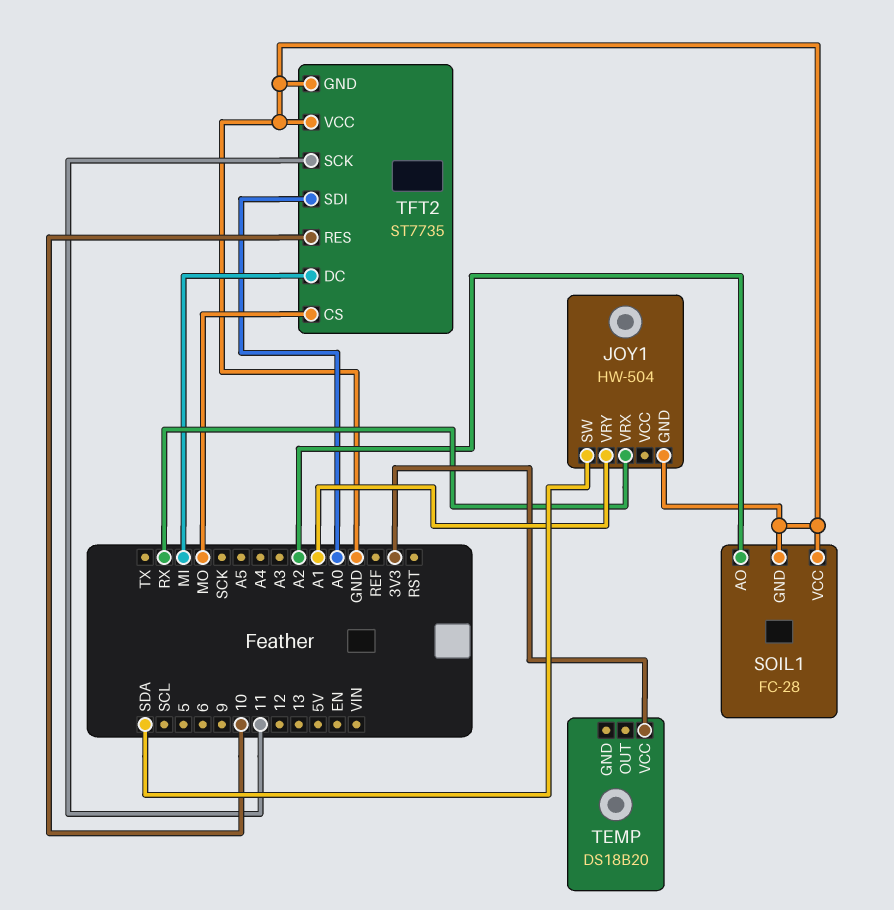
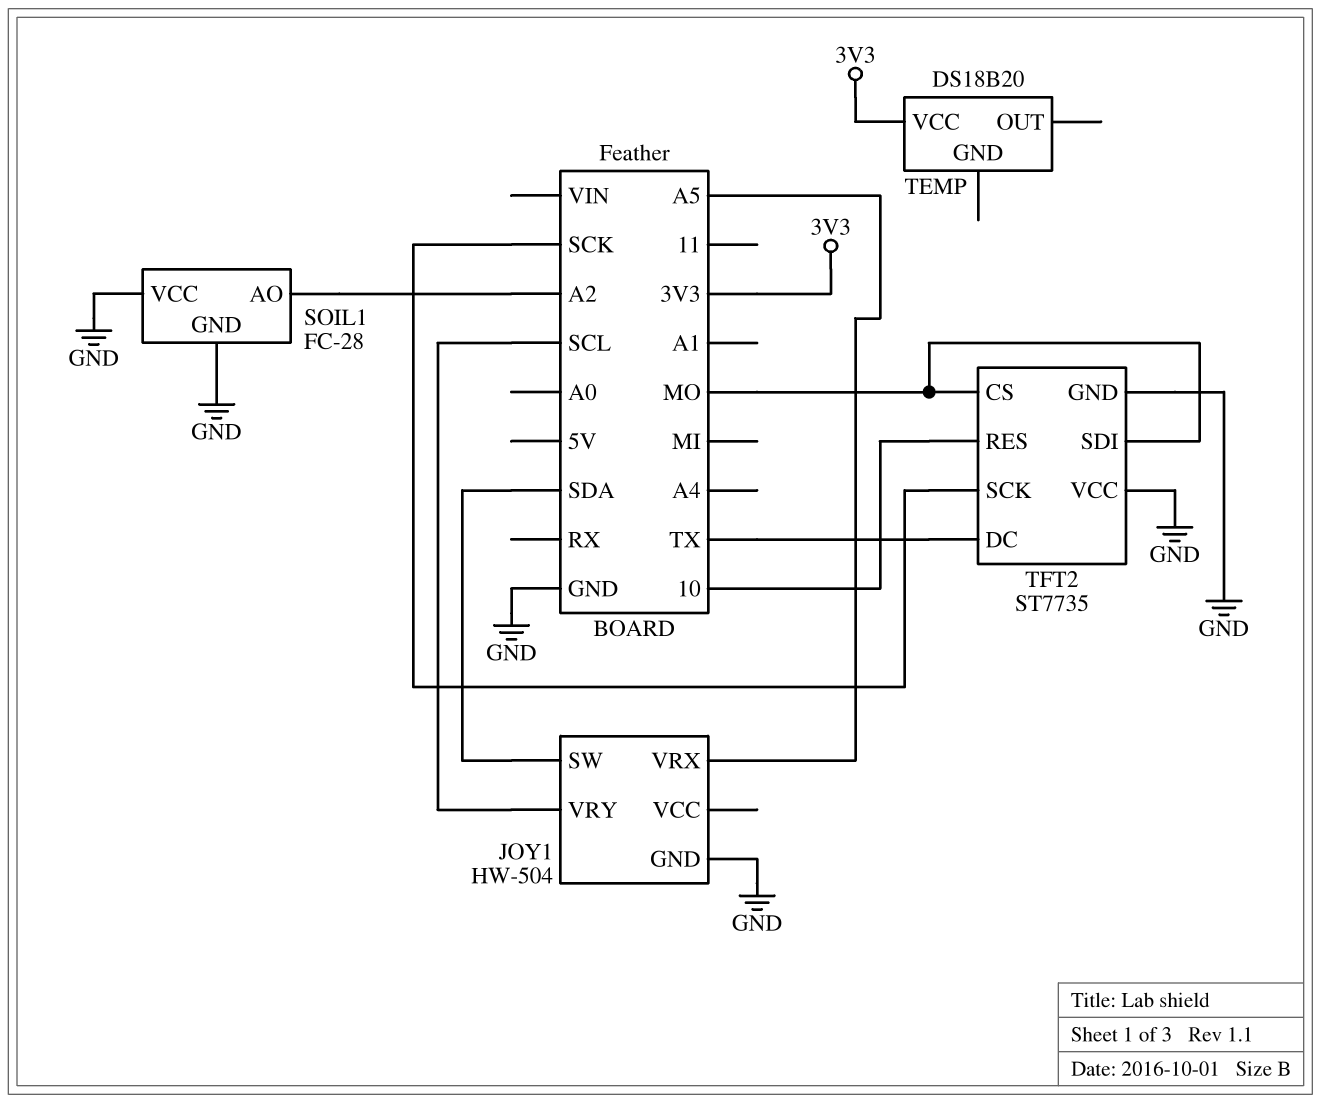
JOY1 pin VRX: RX -> A5
JOY1 pin VRY: A1 -> SCL
TFT2 pin DC: MI -> TX
TFT2 pin SCK: 11 -> SCK
TFT2 pin SDI: A0 -> MO

